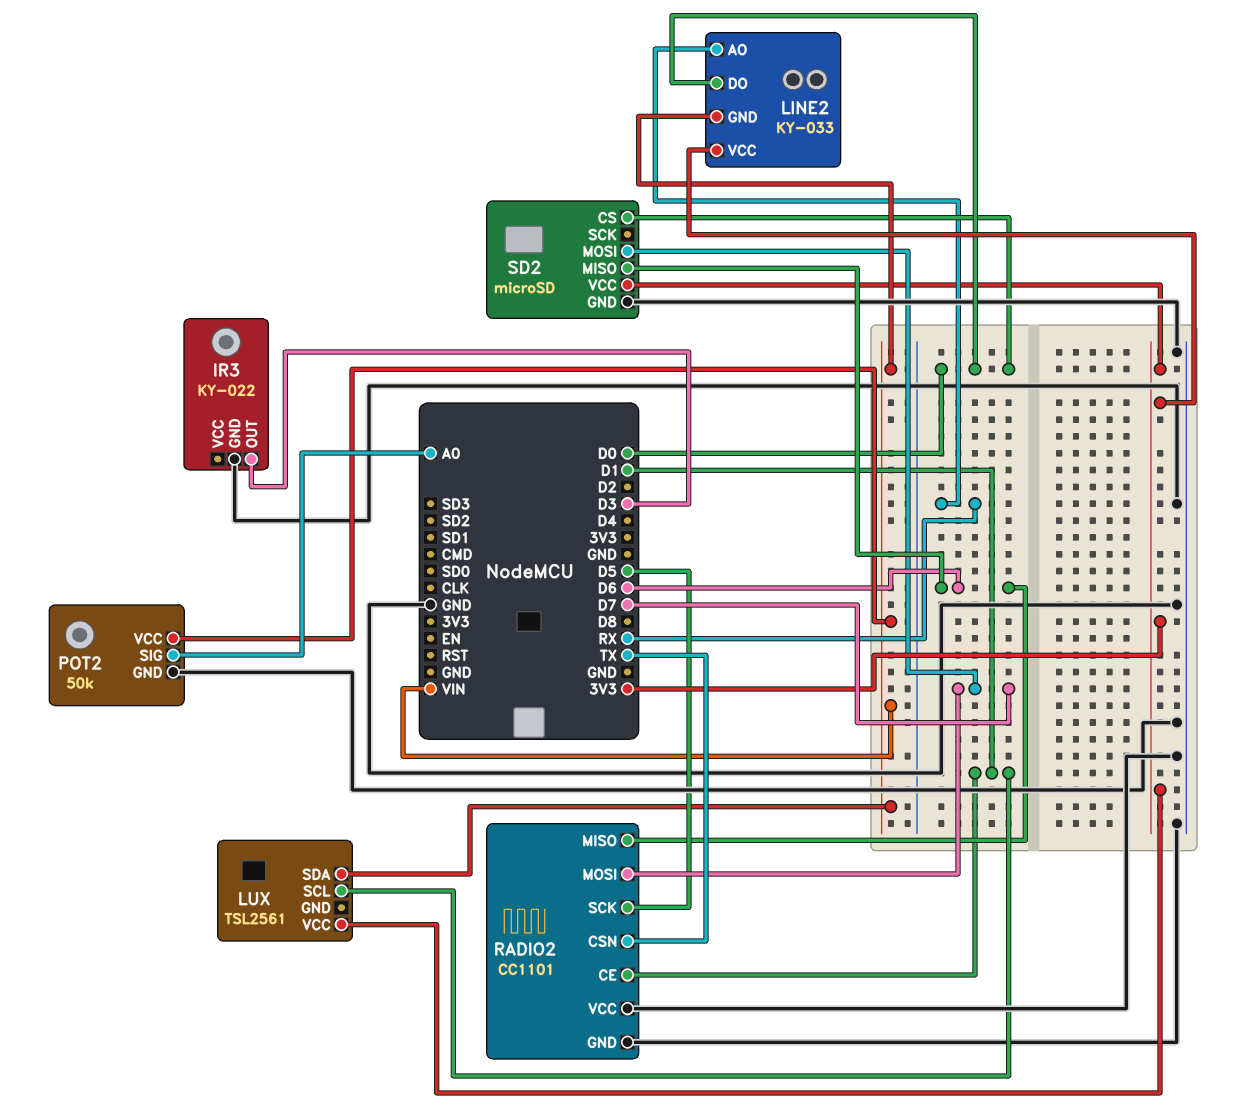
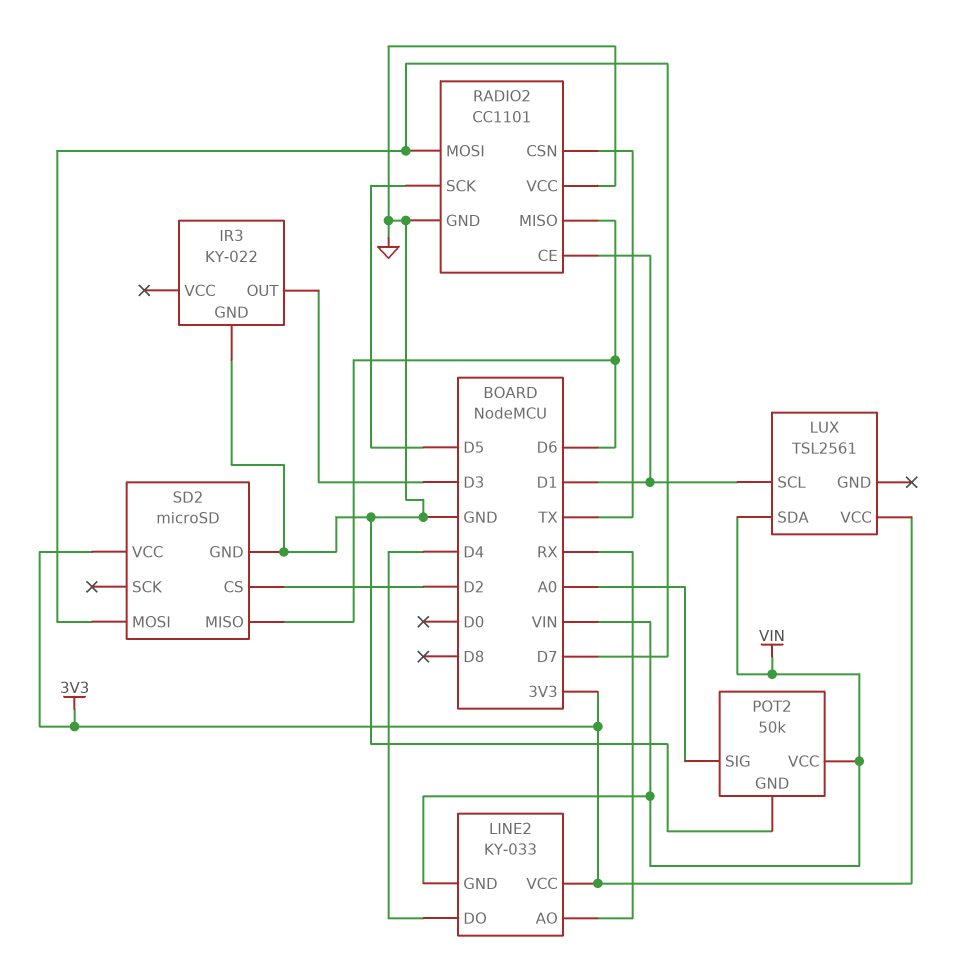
LINE2 pin DO: D0 -> D4
SD2 pin CS: D0 -> D2

